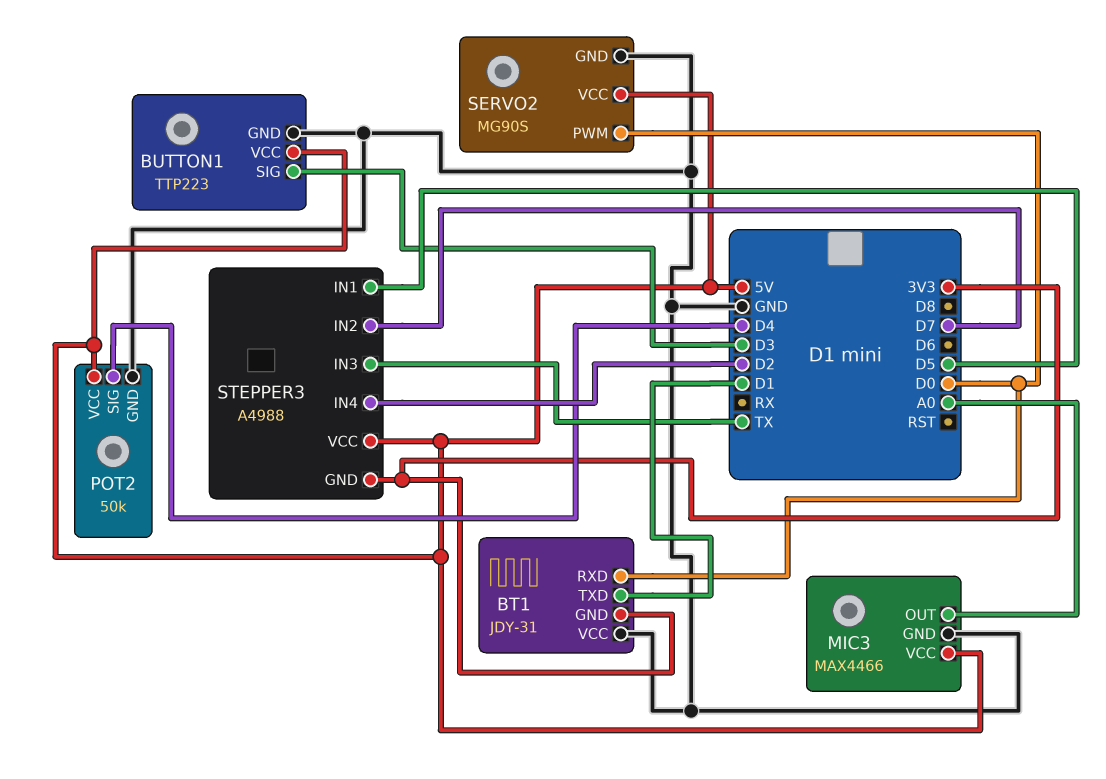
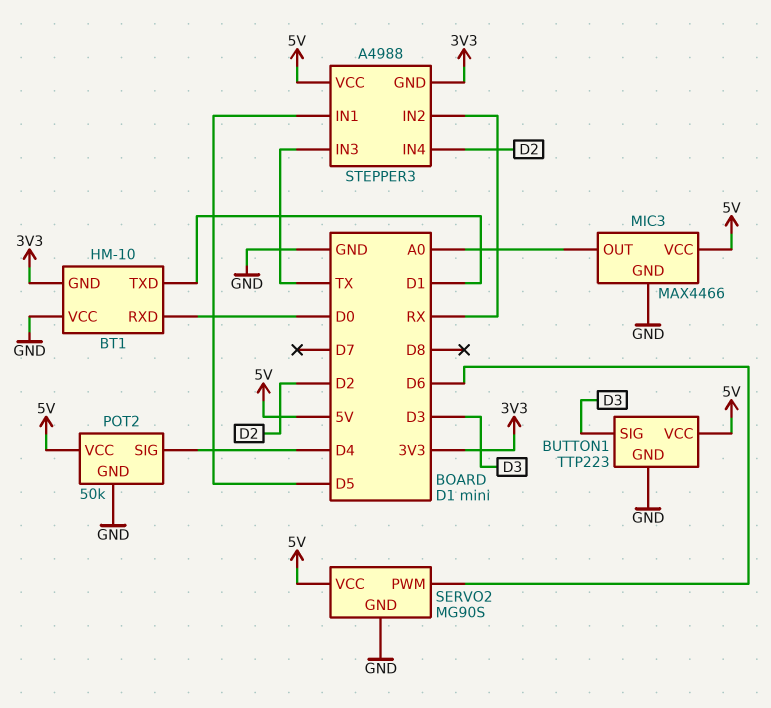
BT1: JDY-31 -> HM-10
SERVO2 pin PWM: D0 -> D6
STEPPER3 pin IN2: D7 -> RX

